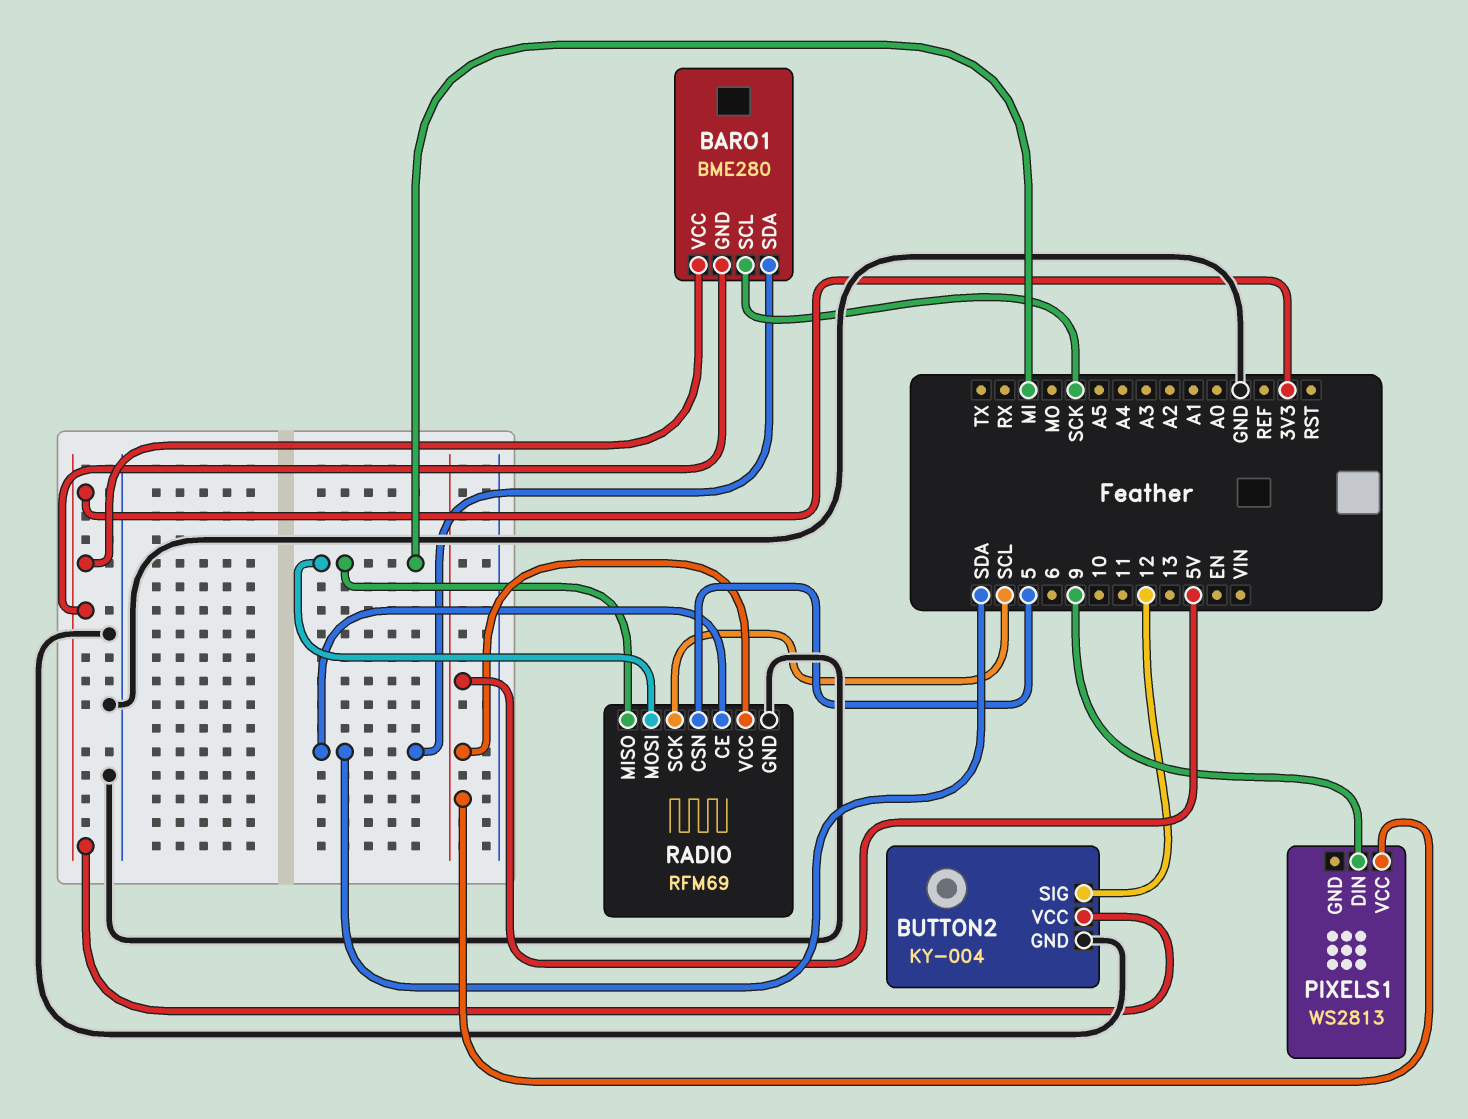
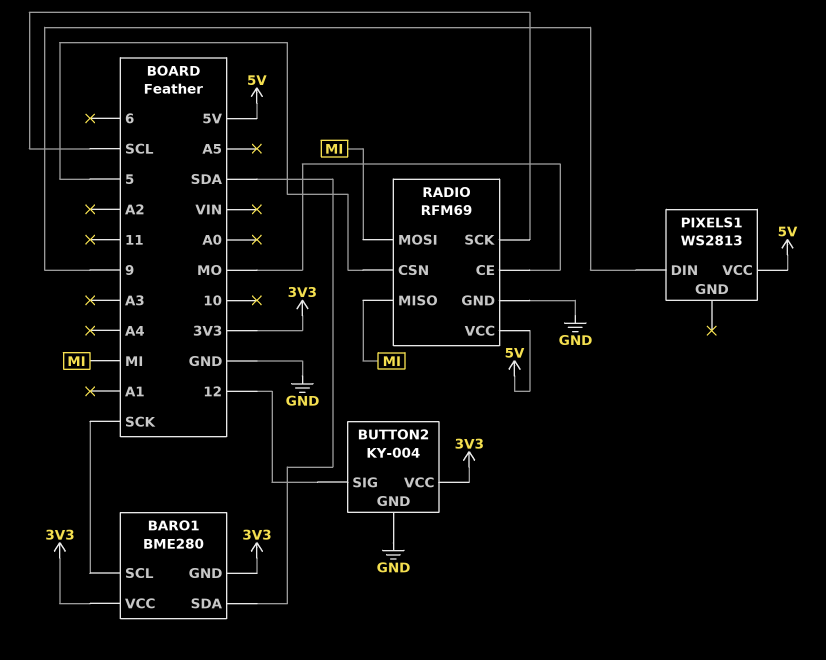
RADIO pin CE: SDA -> MO

